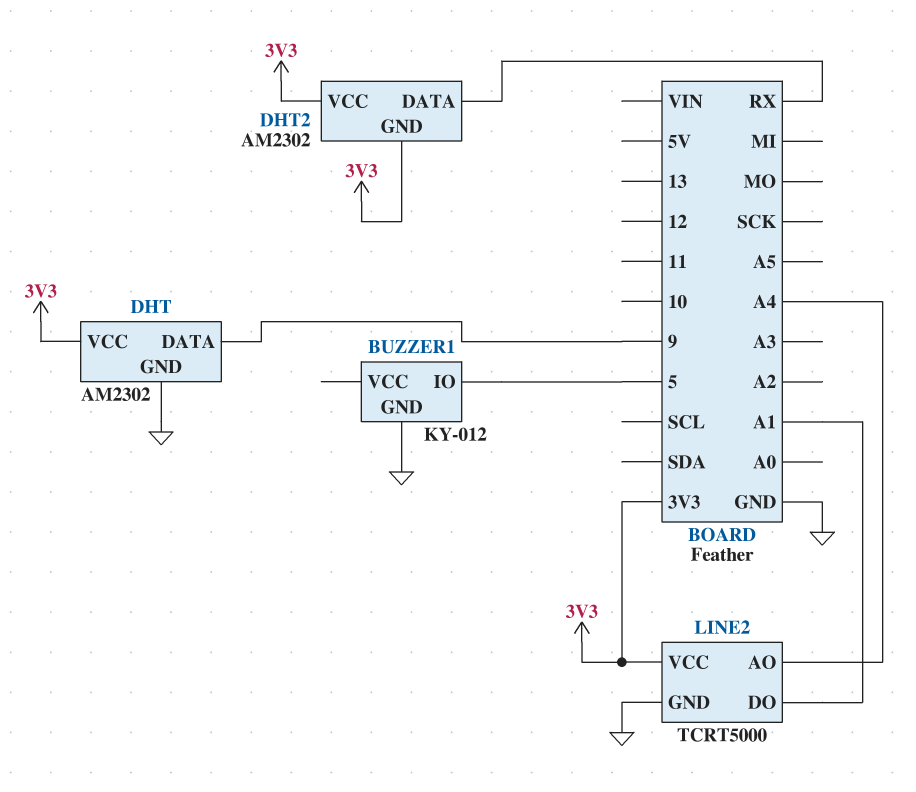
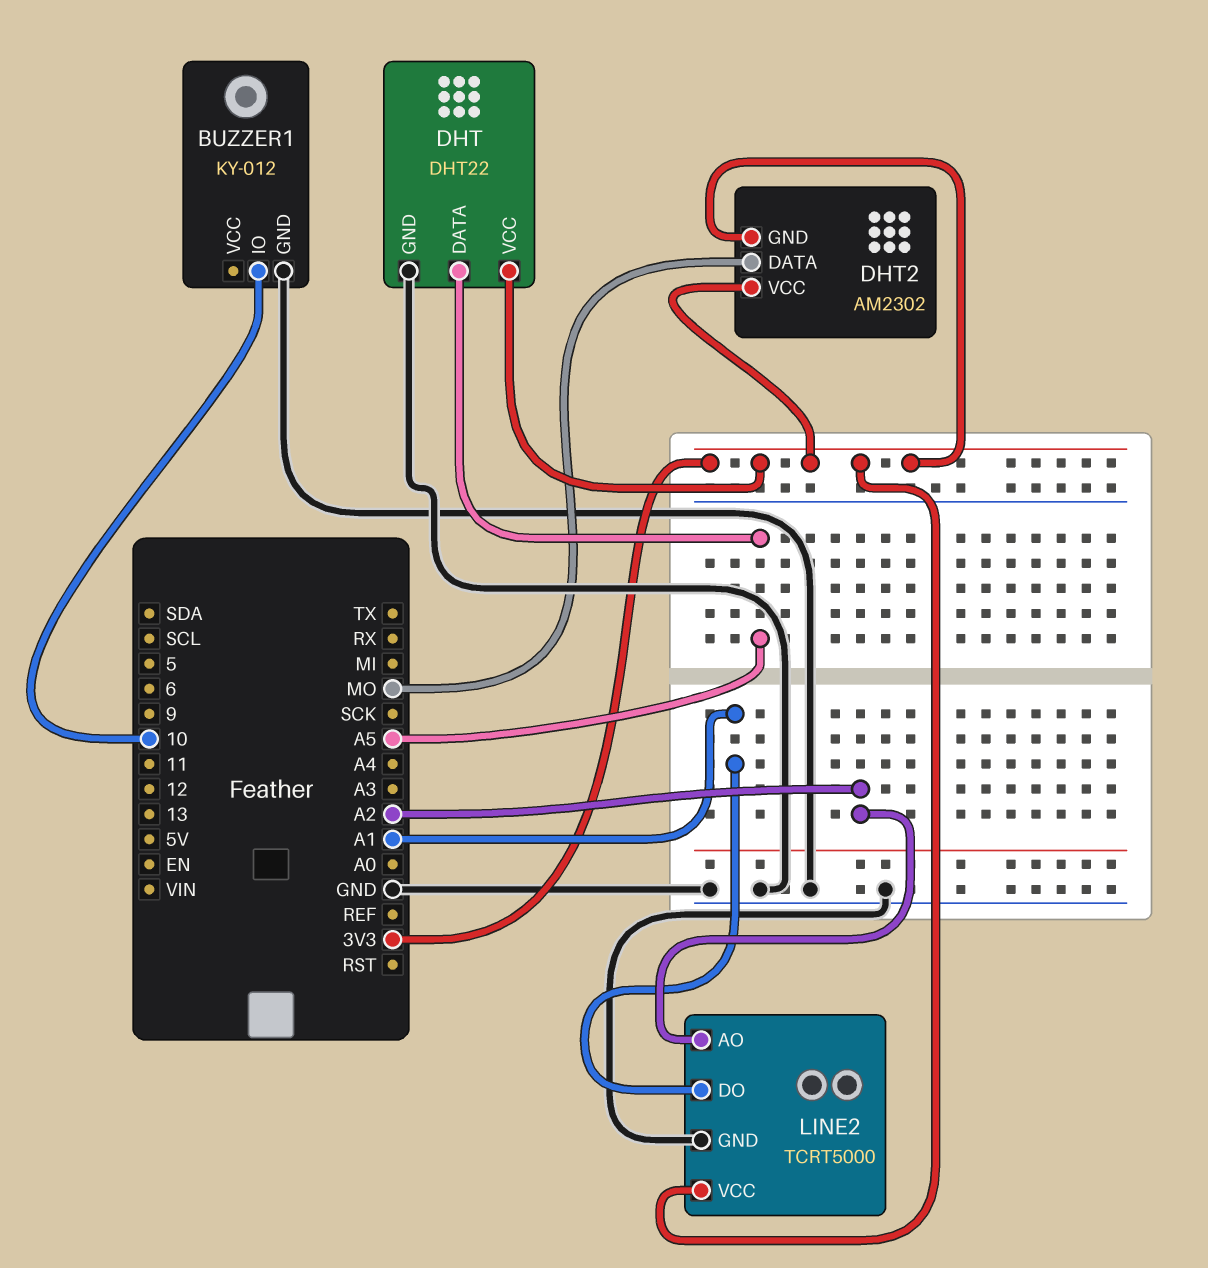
BUZZER1 pin IO: 5 -> 10
DHT: AM2302 -> DHT22
DHT pin DATA: 9 -> A5
DHT2 pin DATA: RX -> MO
LINE2 pin AO: A4 -> A2

